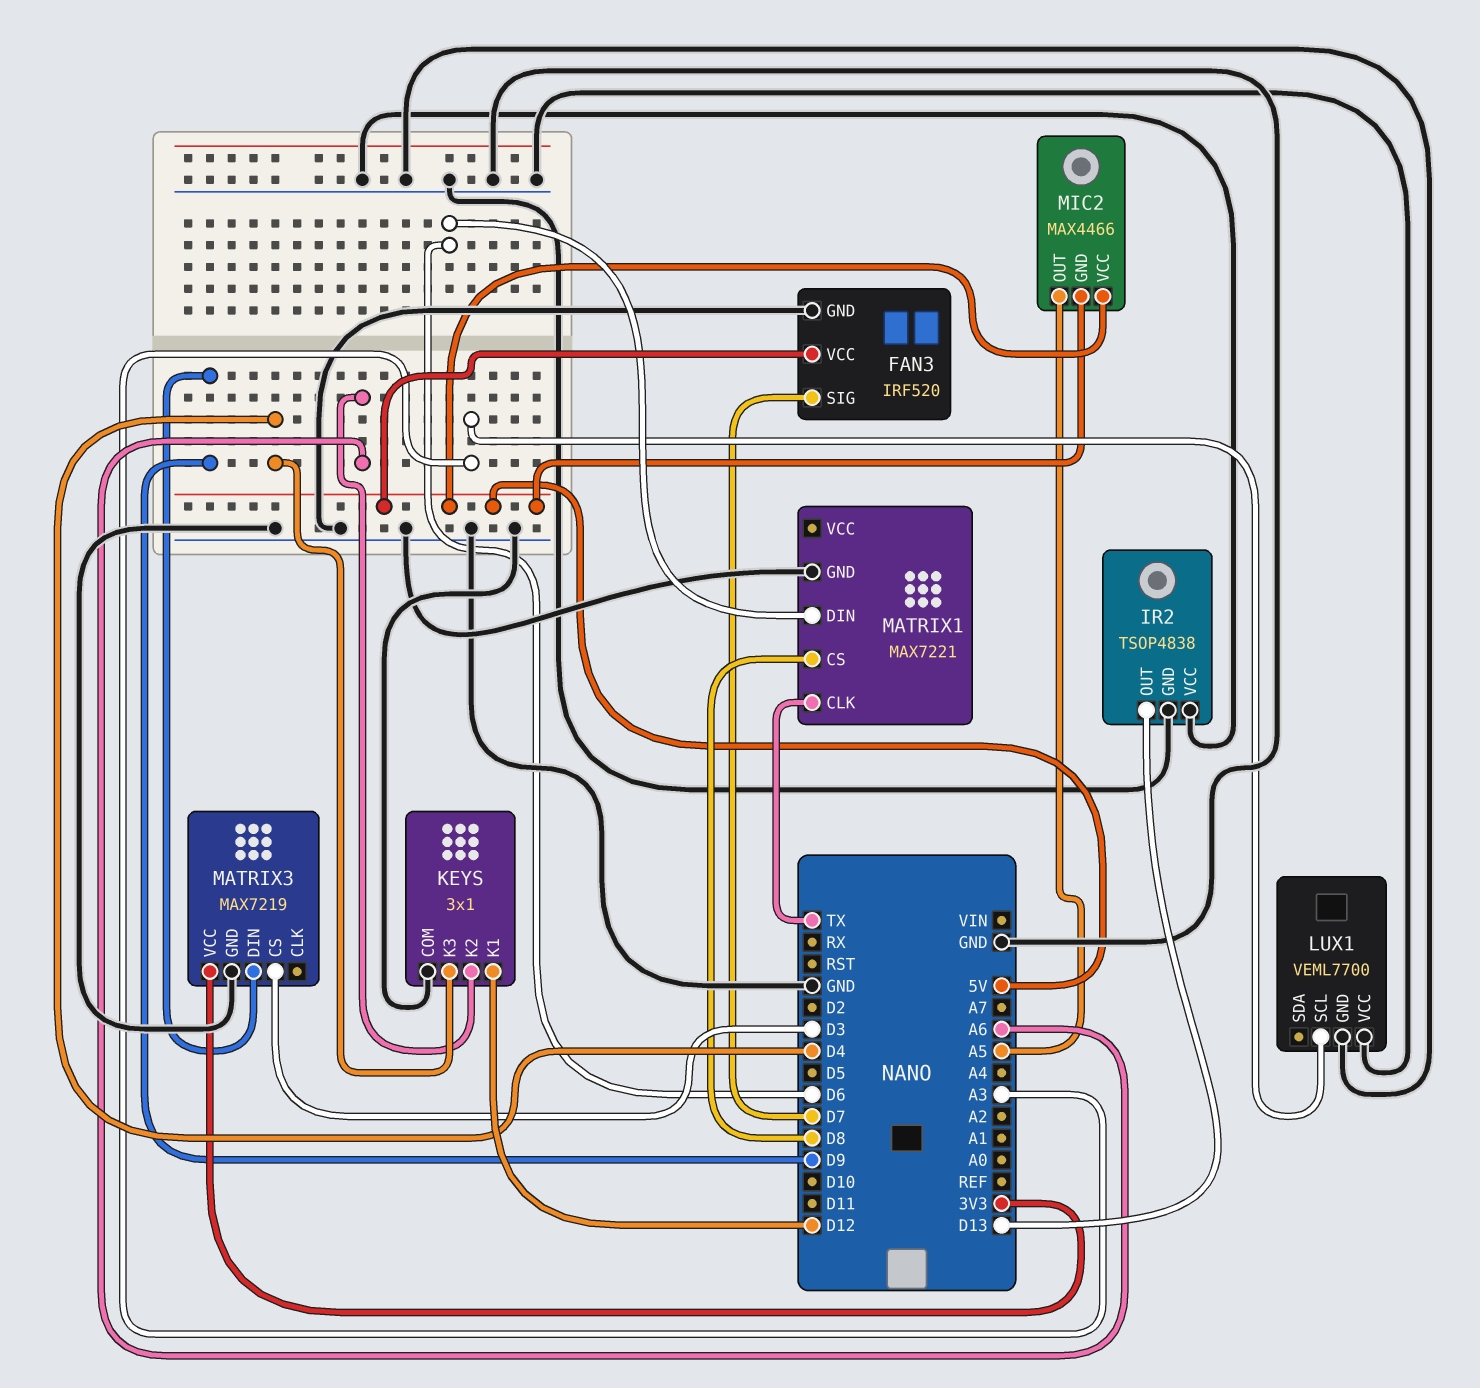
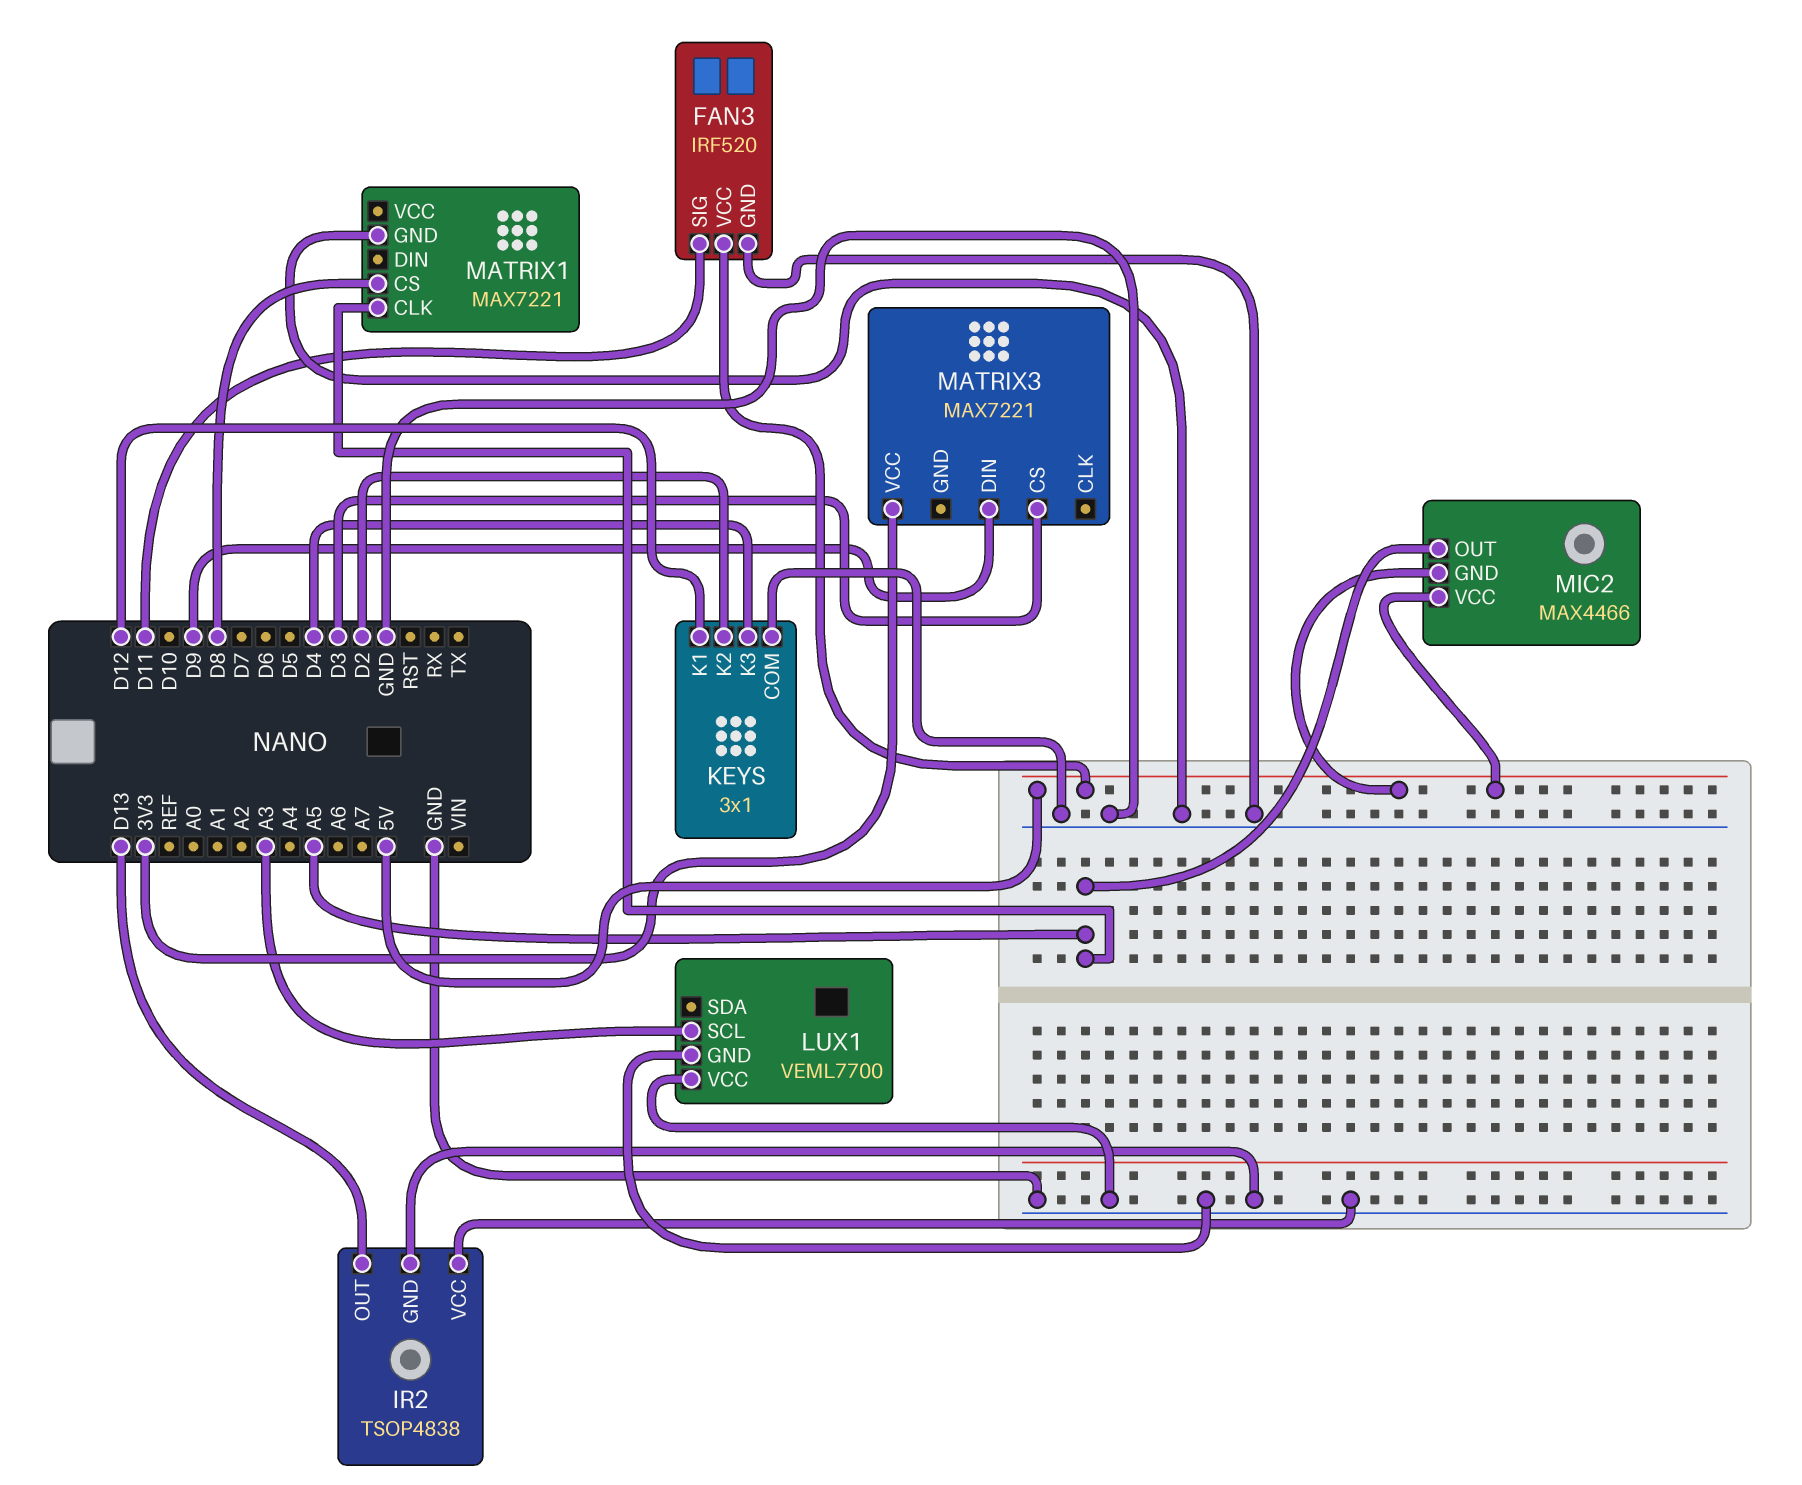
FAN3 pin SIG: D7 -> D11
KEYS pin K2: A6 -> D2
MATRIX1 pin CLK: TX -> A5
MATRIX1 pin DIN: D6 -> none
MATRIX3: MAX7219 -> MAX7221
MATRIX3 pin GND: GND -> none

